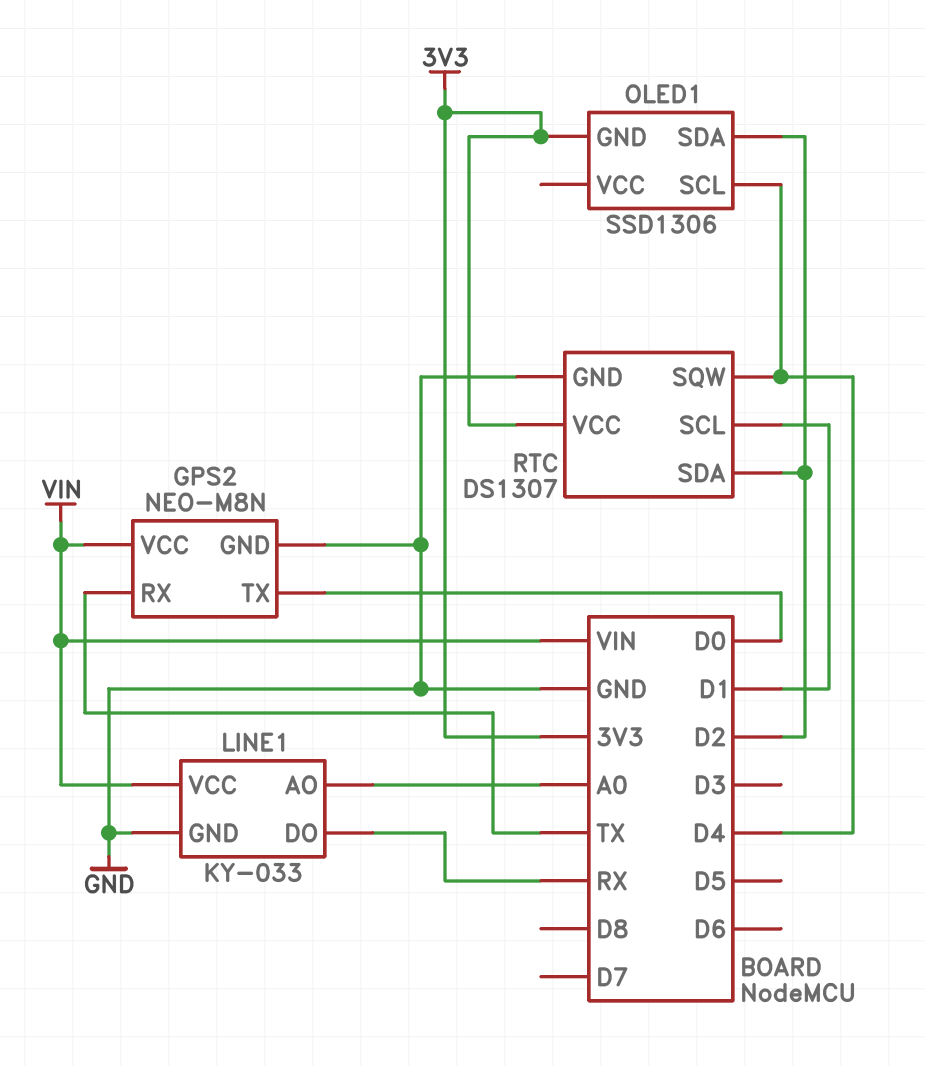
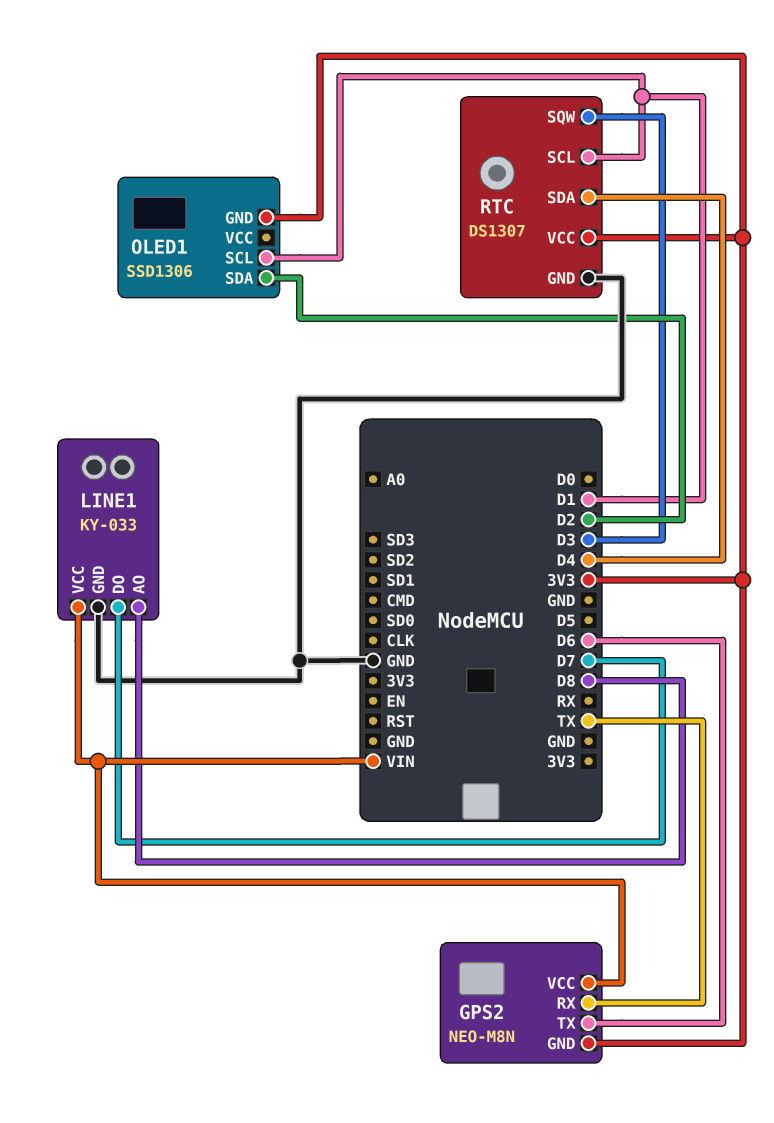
GPS2 pin GND: GND -> 3V3
GPS2 pin TX: D0 -> D6
LINE1 pin AO: A0 -> D8
LINE1 pin DO: RX -> D7
OLED1 pin SCL: D4 -> D1
RTC pin SDA: D2 -> D4
RTC pin SQW: D4 -> D3

